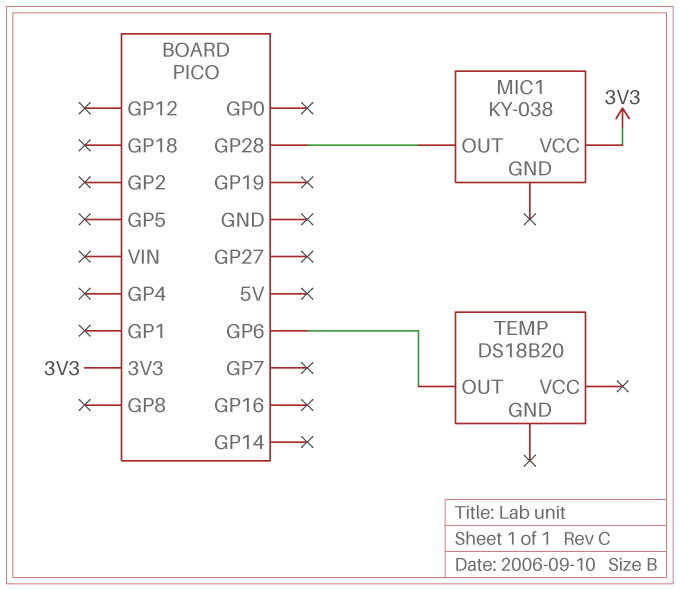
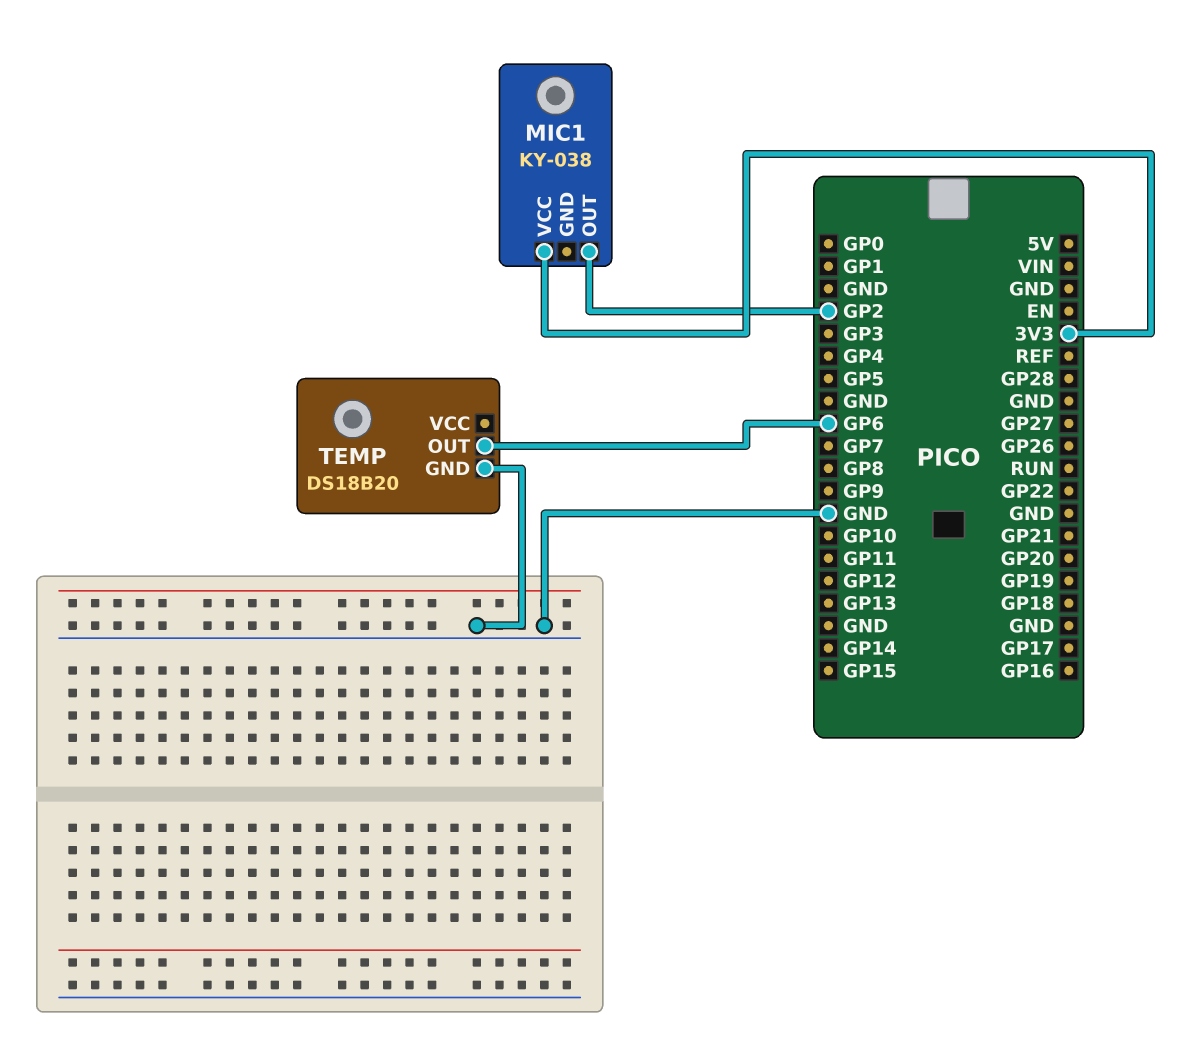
MIC1 pin OUT: GP28 -> GP2
TEMP pin GND: none -> GND

